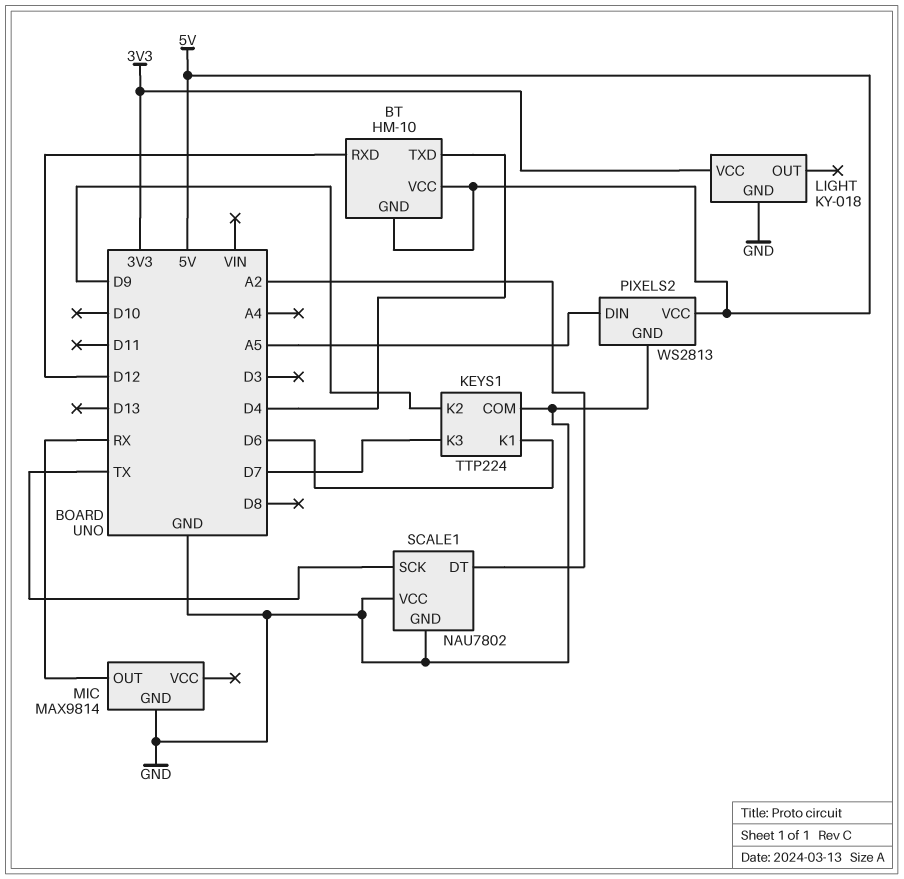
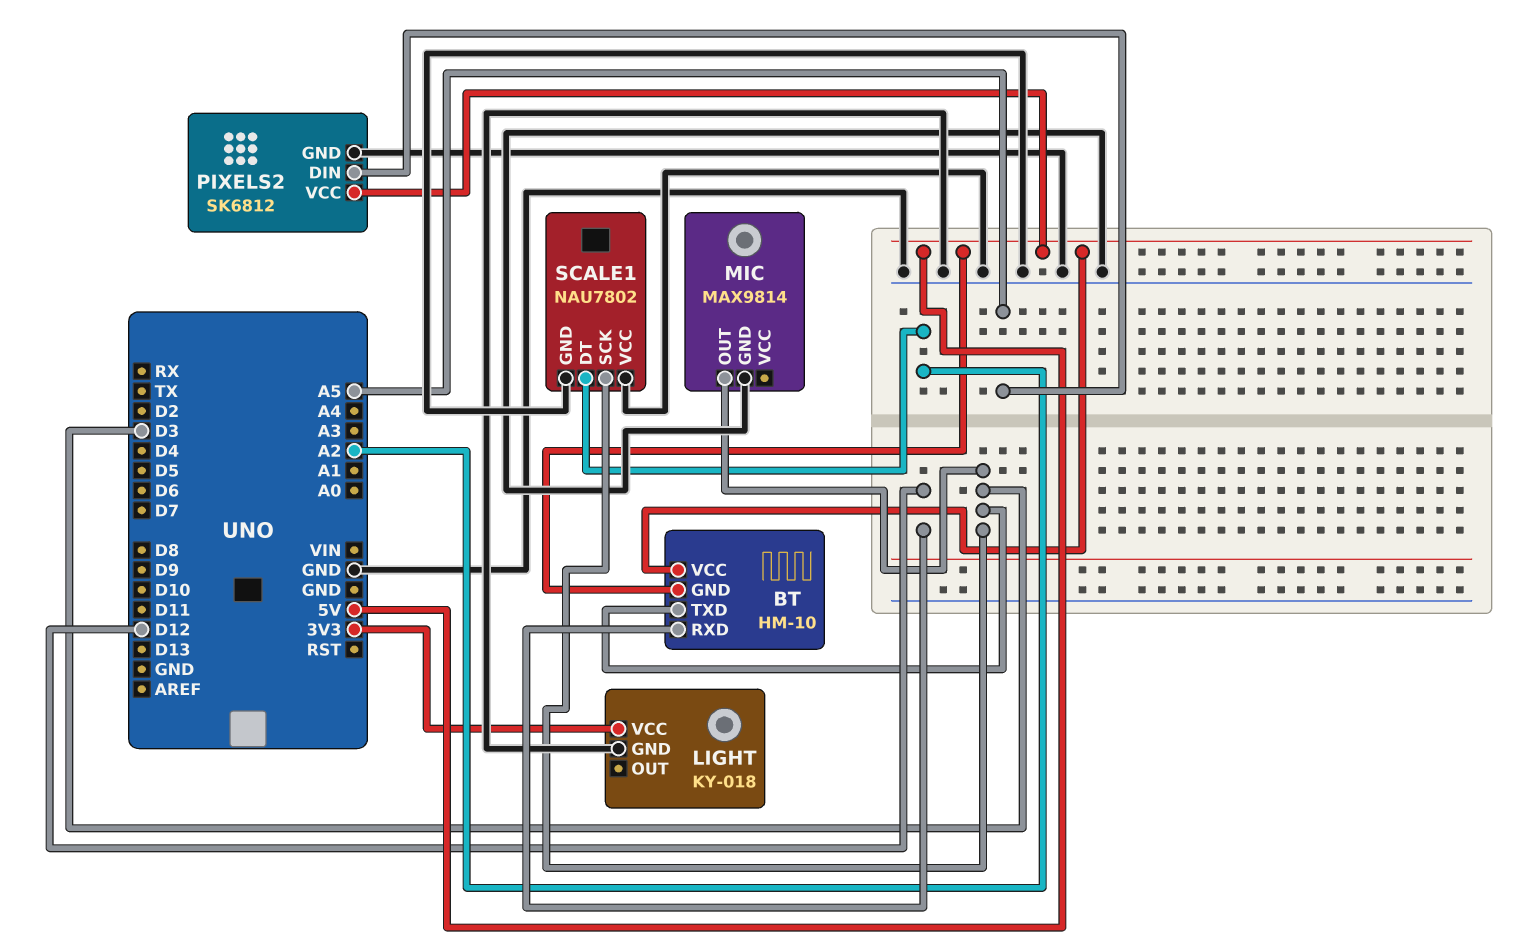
BT pin TXD: D4 -> D3
KEYS1: TTP224 -> none
KEYS1 pin COM: GND -> none
KEYS1 pin K1: D6 -> none
KEYS1 pin K2: D9 -> none
KEYS1 pin K3: D7 -> none
MIC pin OUT: RX -> D3
PIXELS2: WS2813 -> SK6812
SCALE1 pin SCK: TX -> D3

